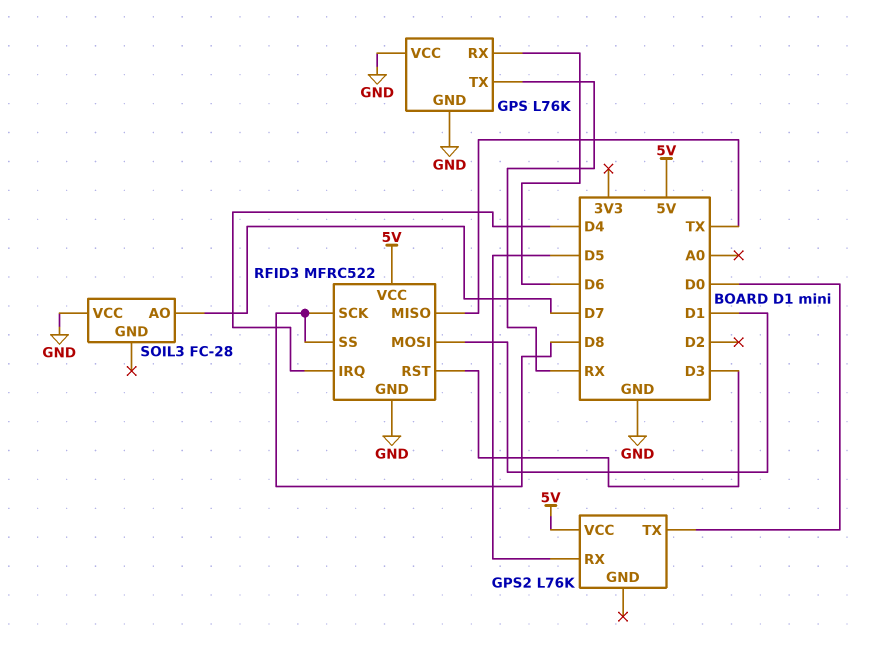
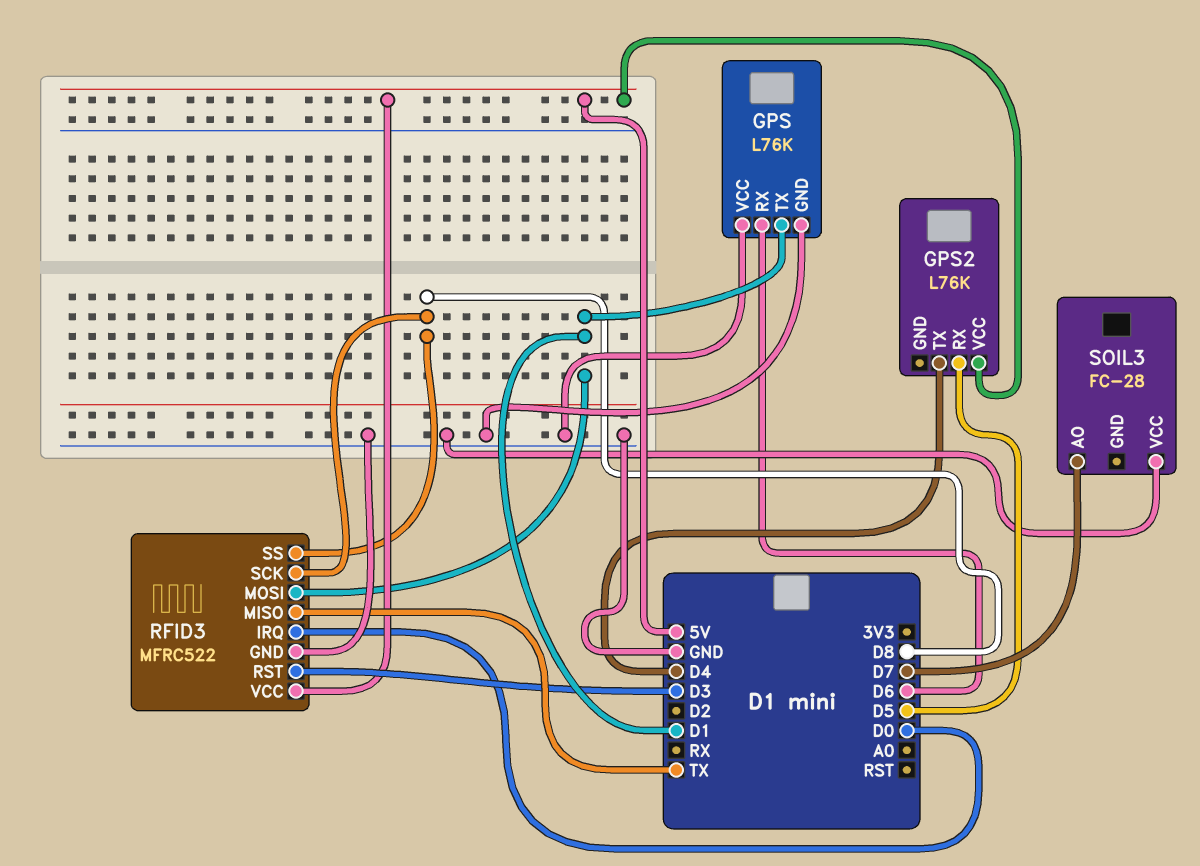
GPS pin TX: RX -> D1
GPS2 pin TX: D0 -> D4
RFID3 pin IRQ: D4 -> D0

